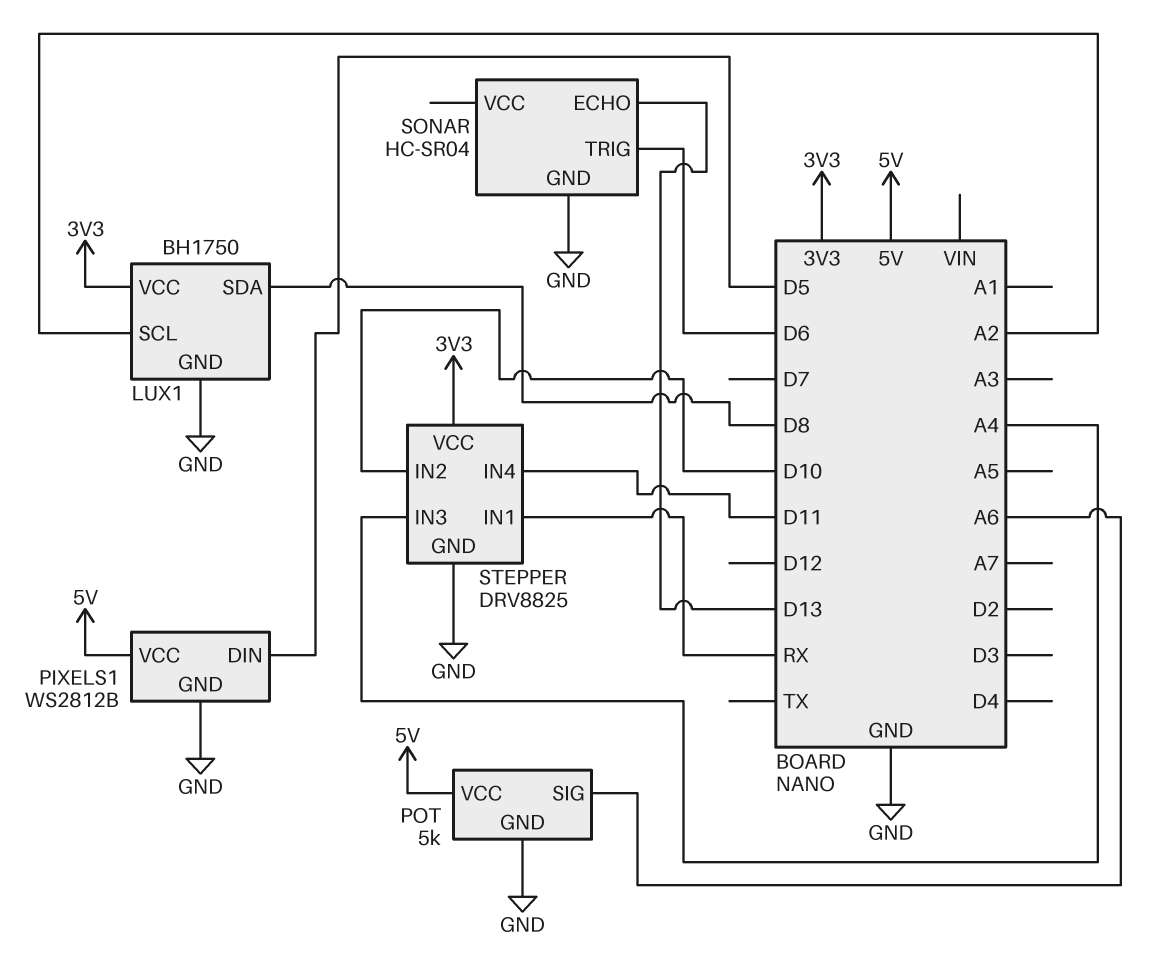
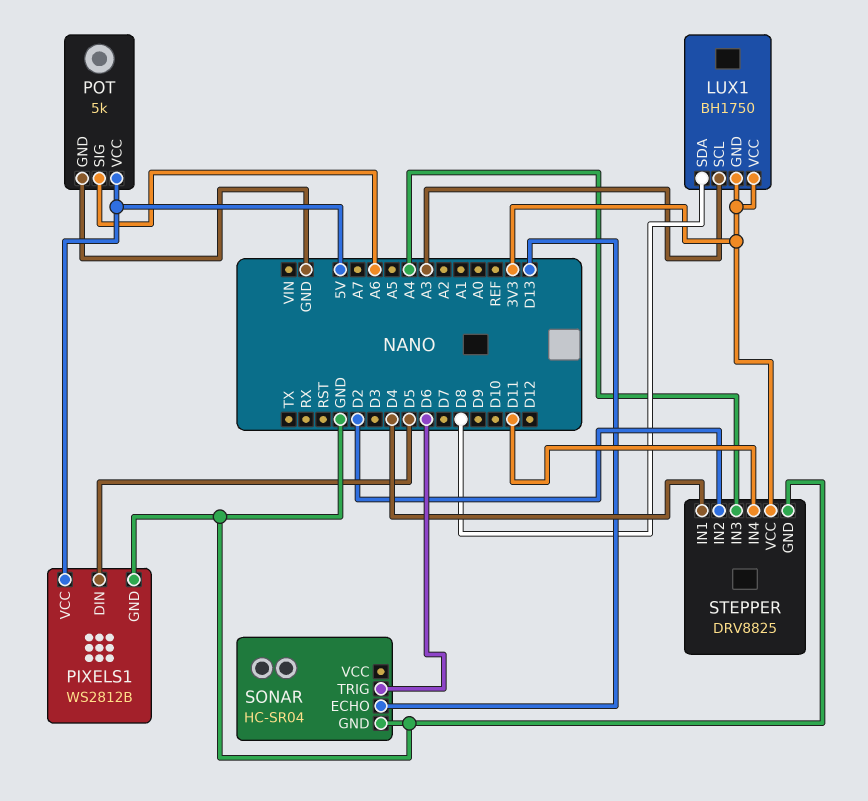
LUX1 pin GND: GND -> 3V3
LUX1 pin SCL: A2 -> A3
STEPPER pin IN1: RX -> D4
STEPPER pin IN2: D10 -> D2

